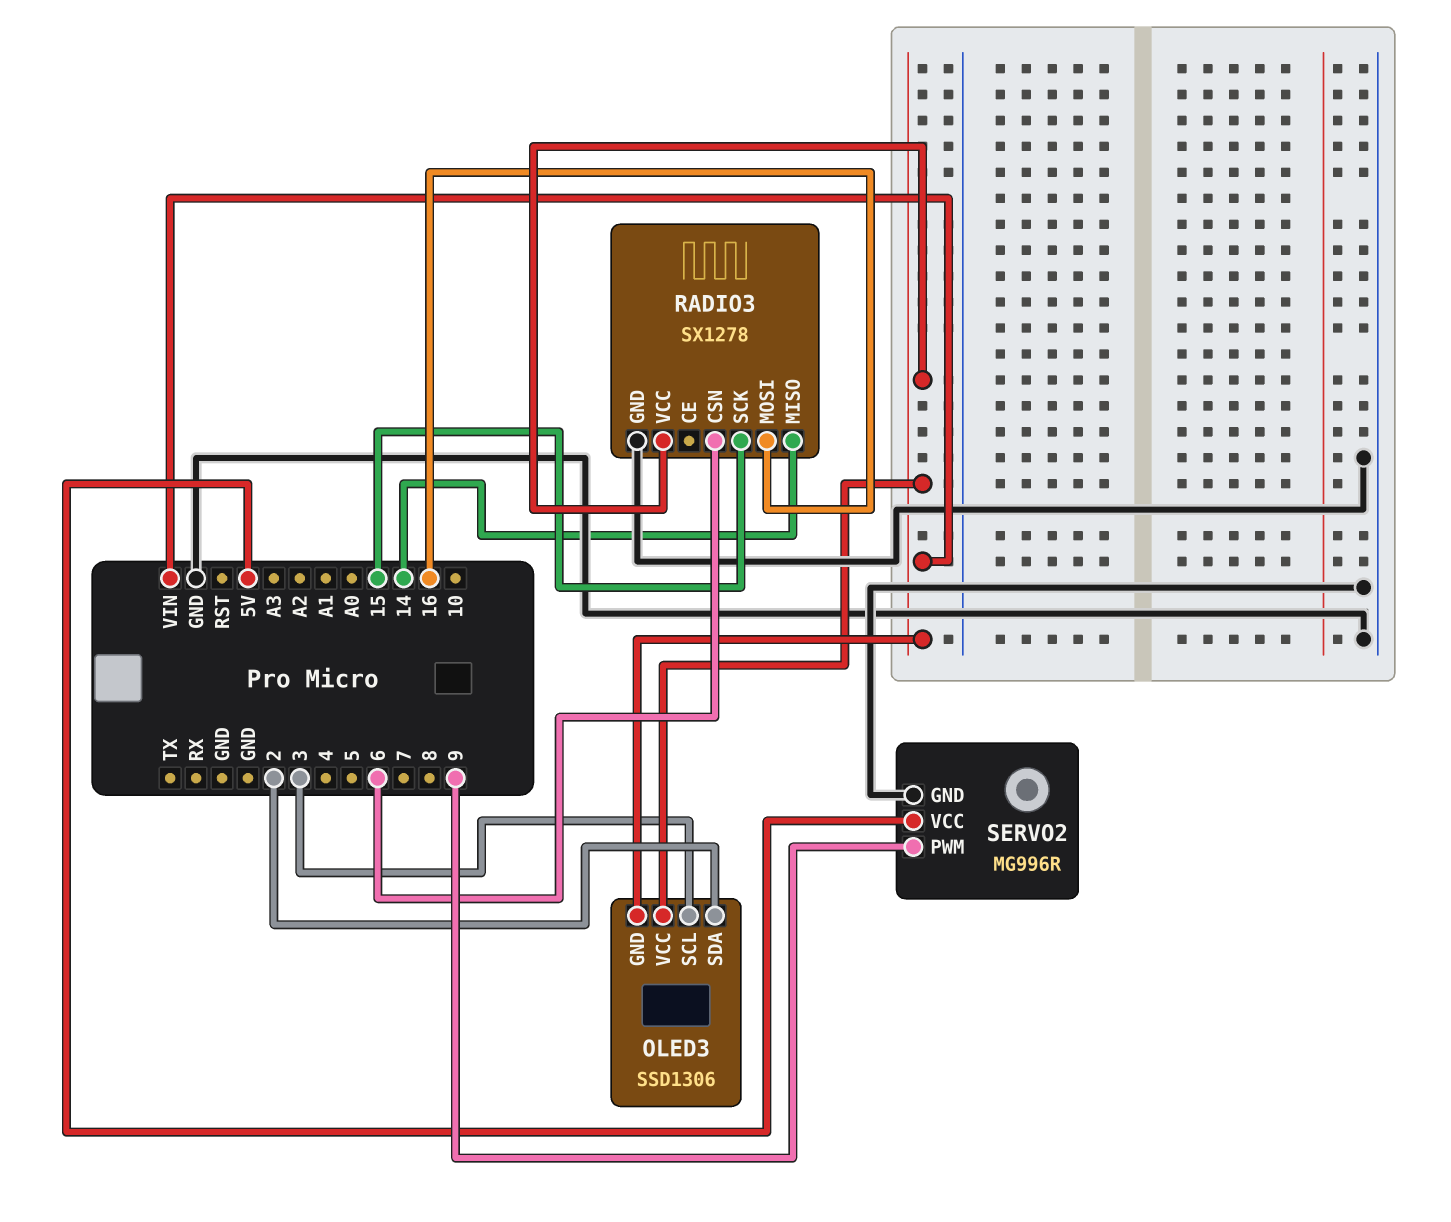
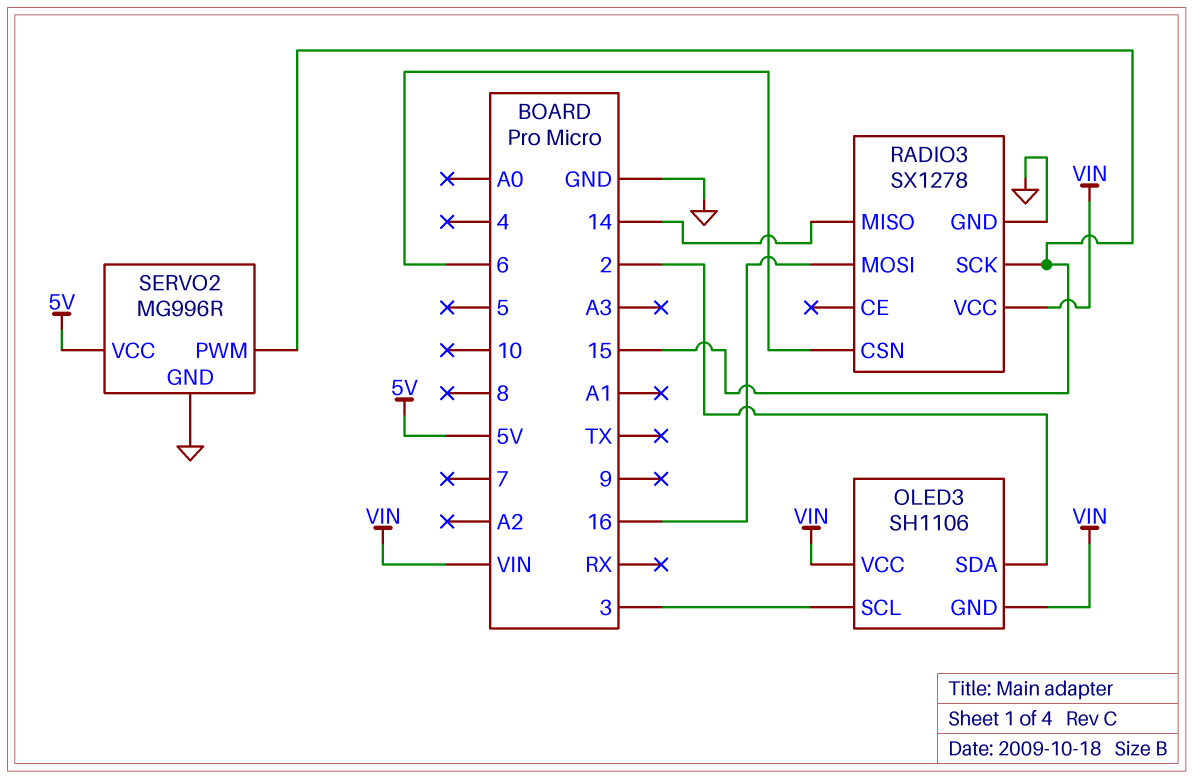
OLED3: SSD1306 -> SH1106
SERVO2 pin PWM: 9 -> 15

